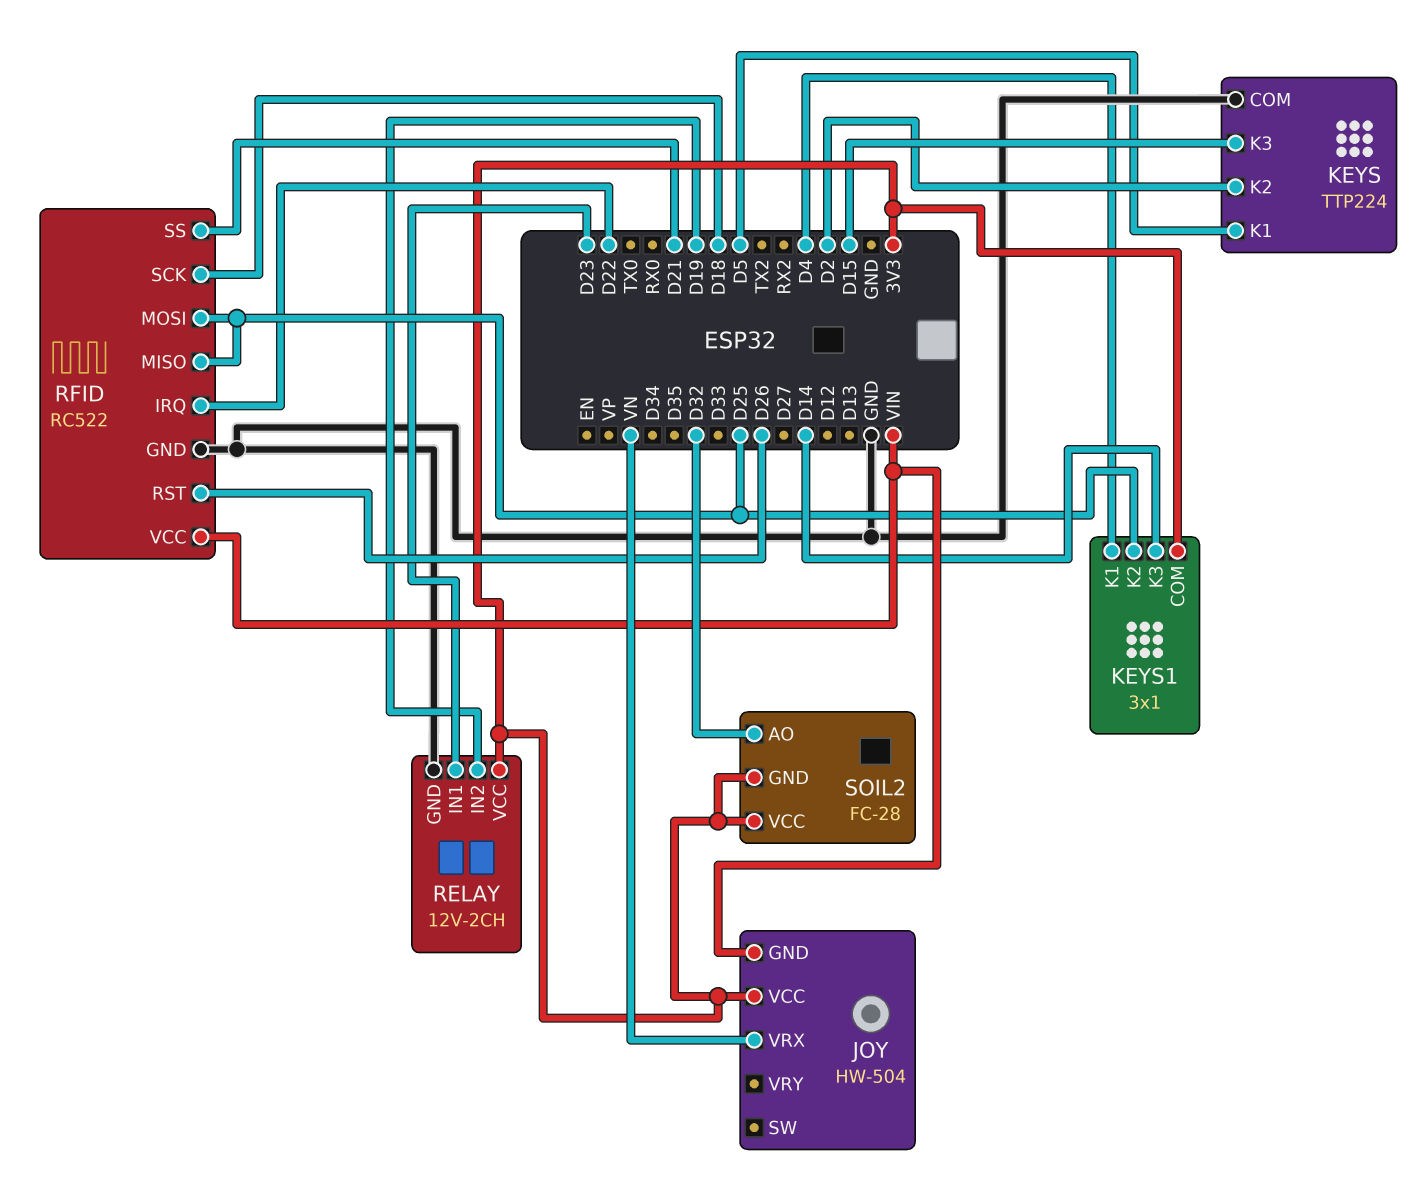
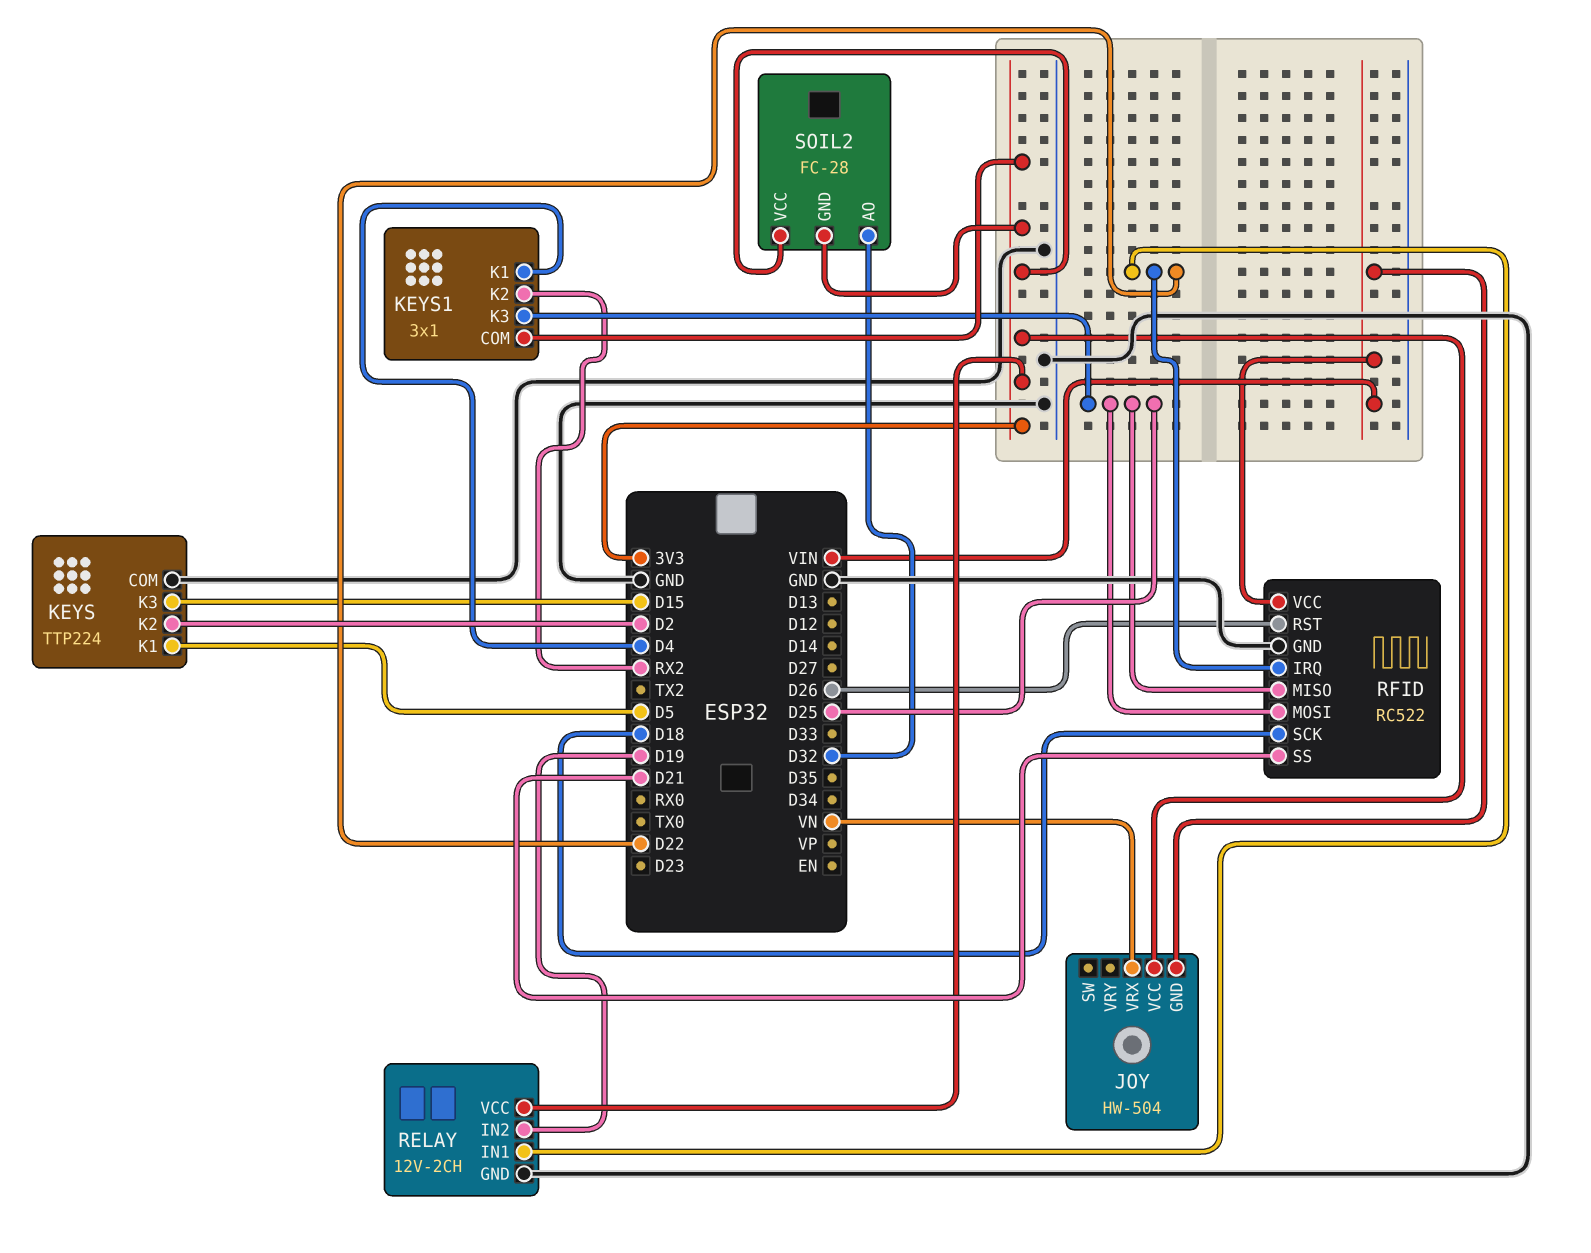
KEYS1 pin K2: D25 -> RX2
KEYS1 pin K3: D14 -> D25
RELAY pin IN1: D23 -> D22

